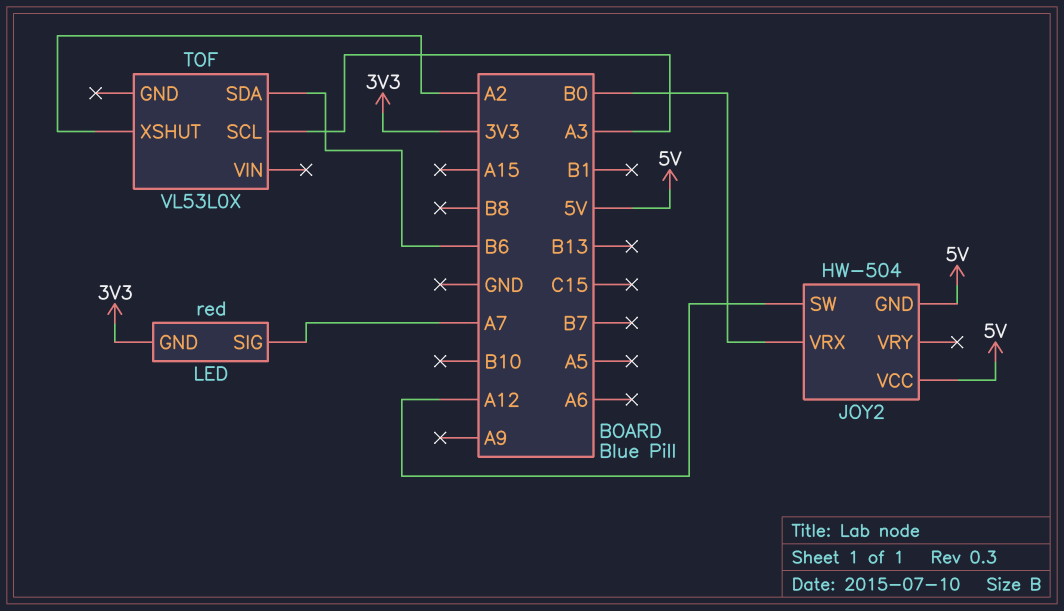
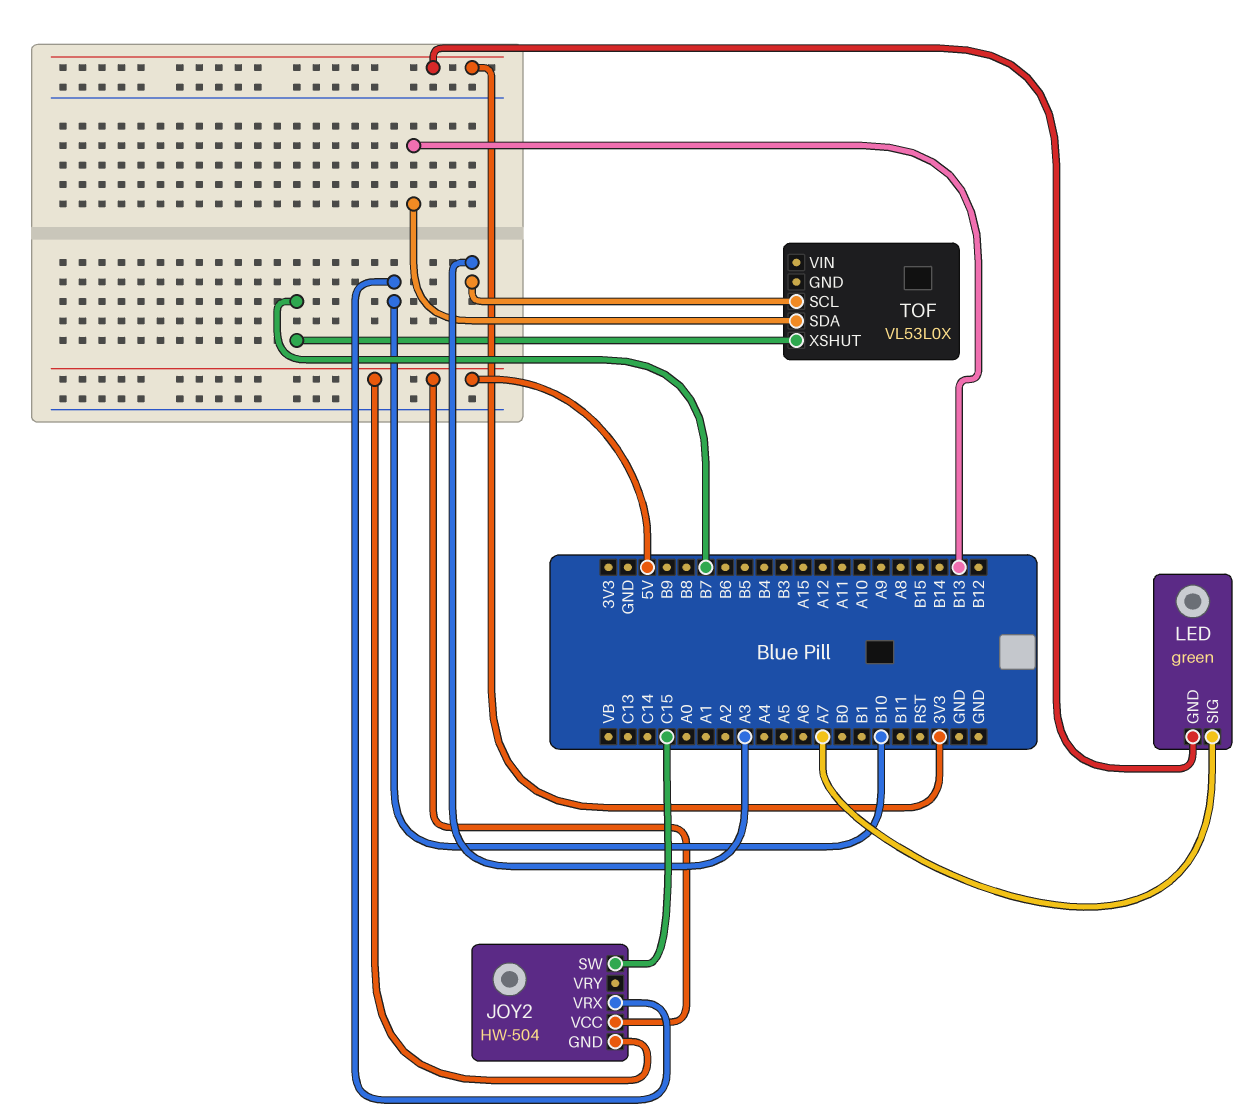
JOY2 pin SW: A12 -> C15
JOY2 pin VRX: B0 -> B10
LED: red -> green
TOF pin SDA: B6 -> B13
TOF pin XSHUT: A2 -> B7

